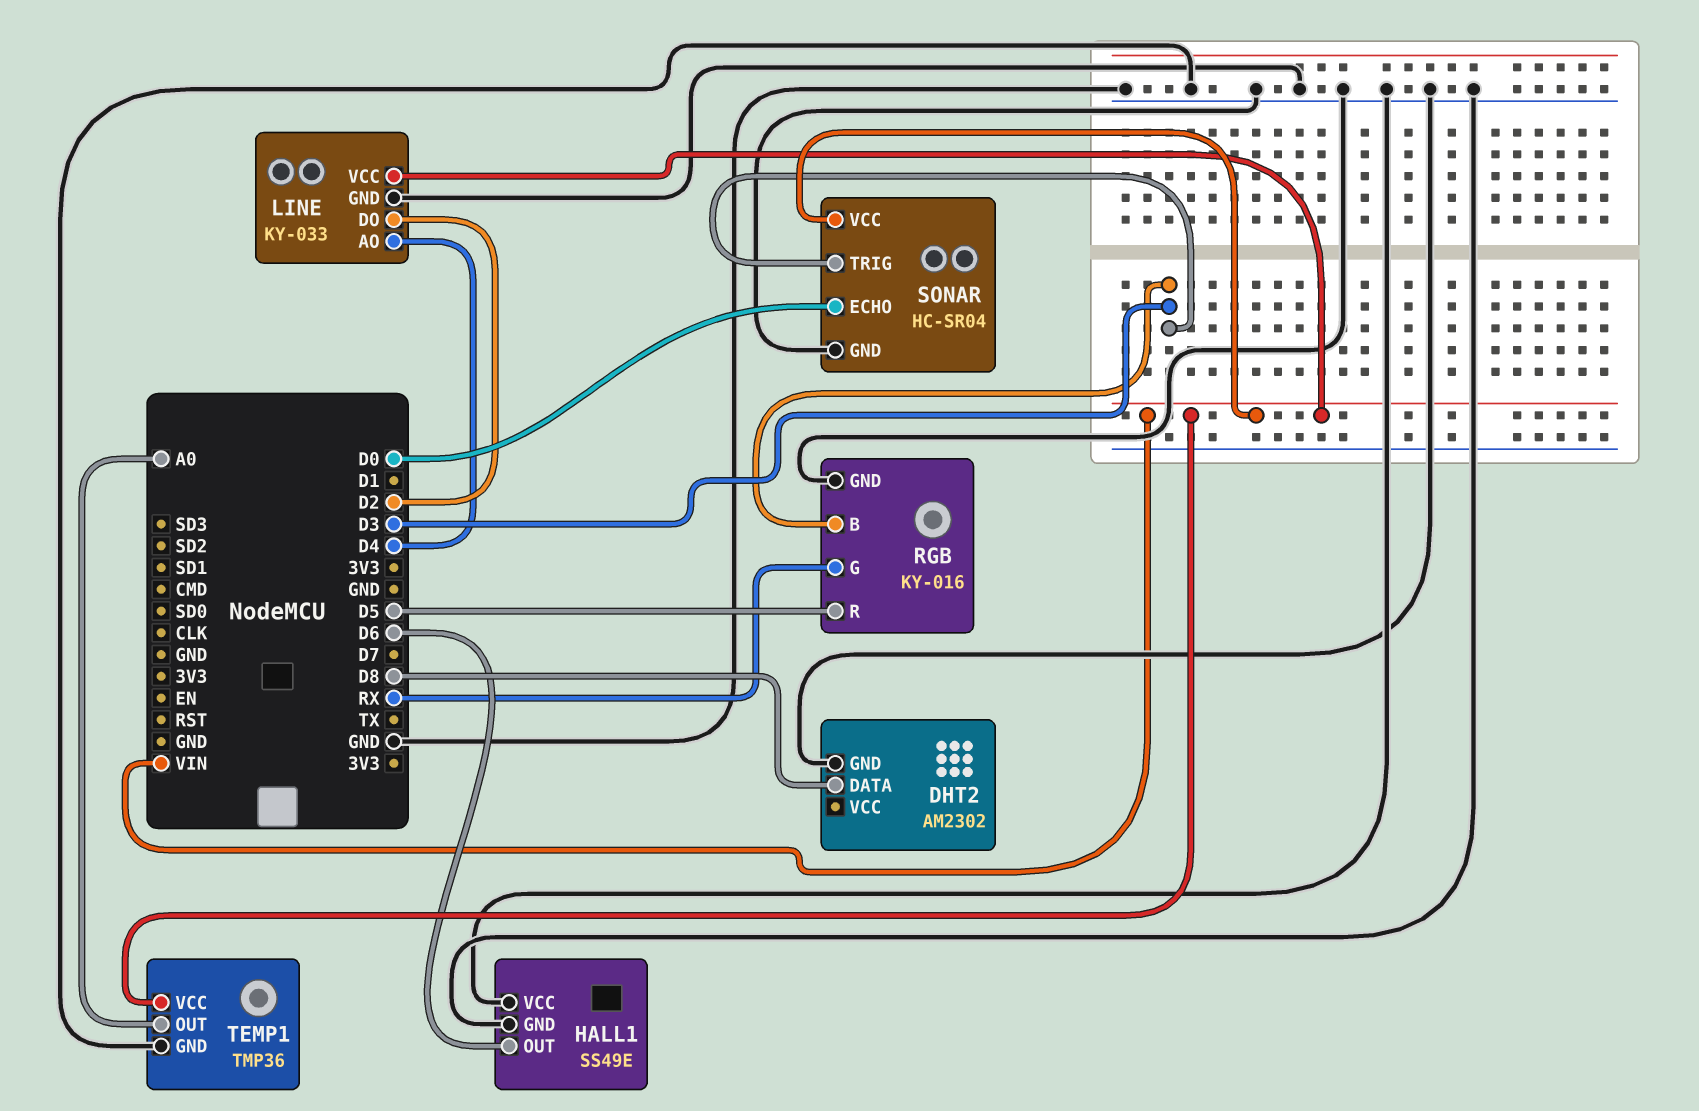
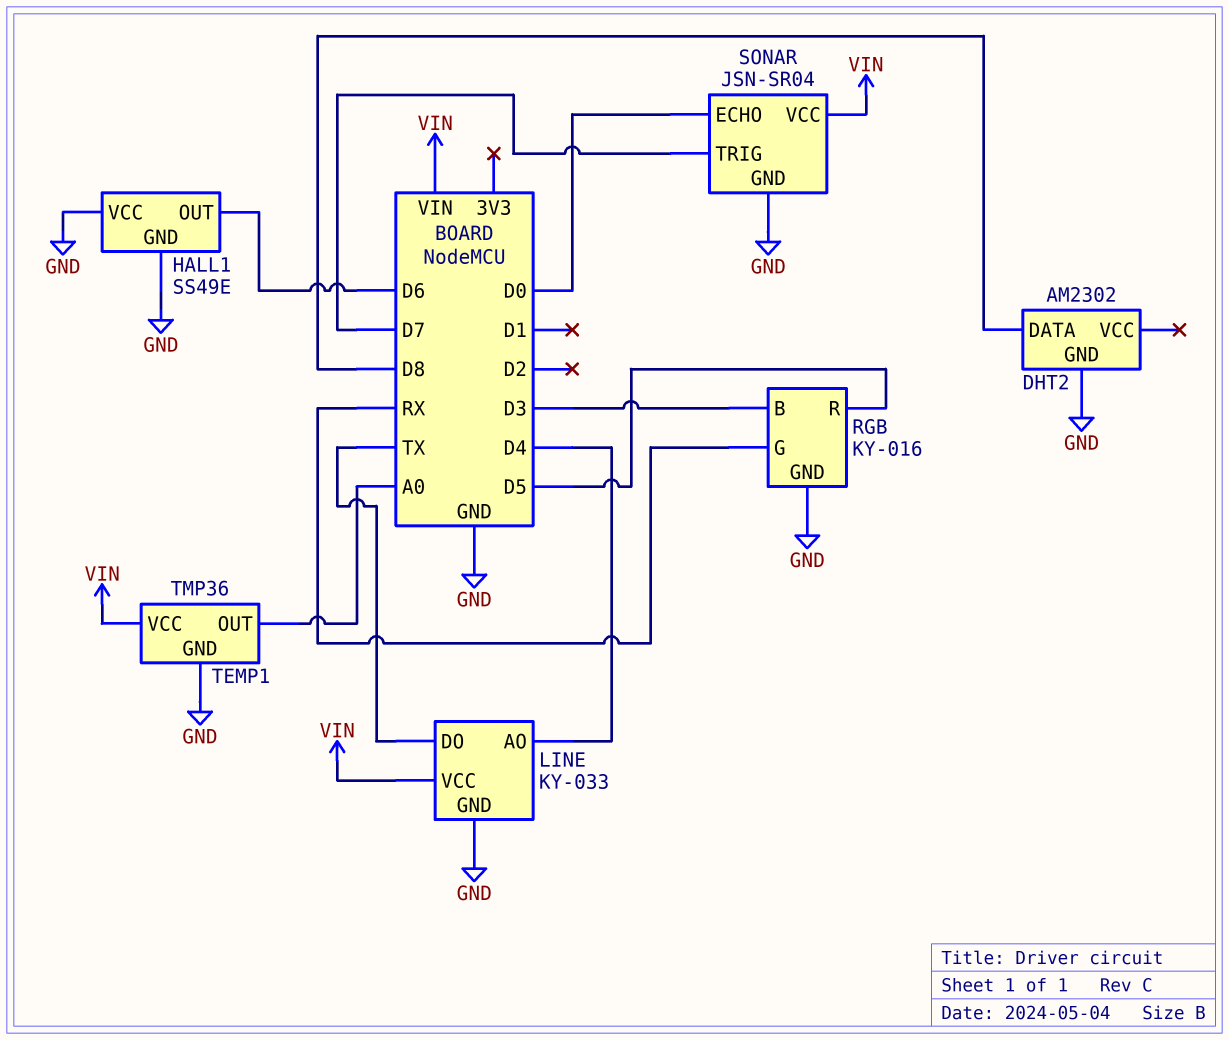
LINE pin DO: D2 -> TX
SONAR: HC-SR04 -> JSN-SR04
SONAR pin TRIG: D3 -> D7

